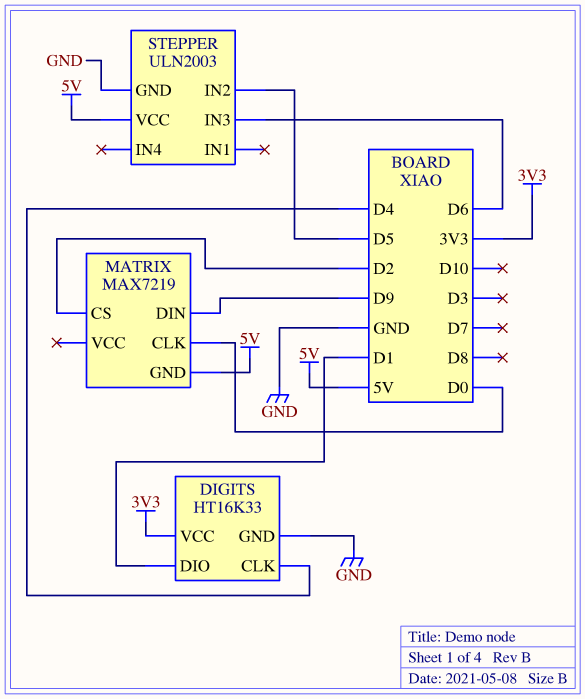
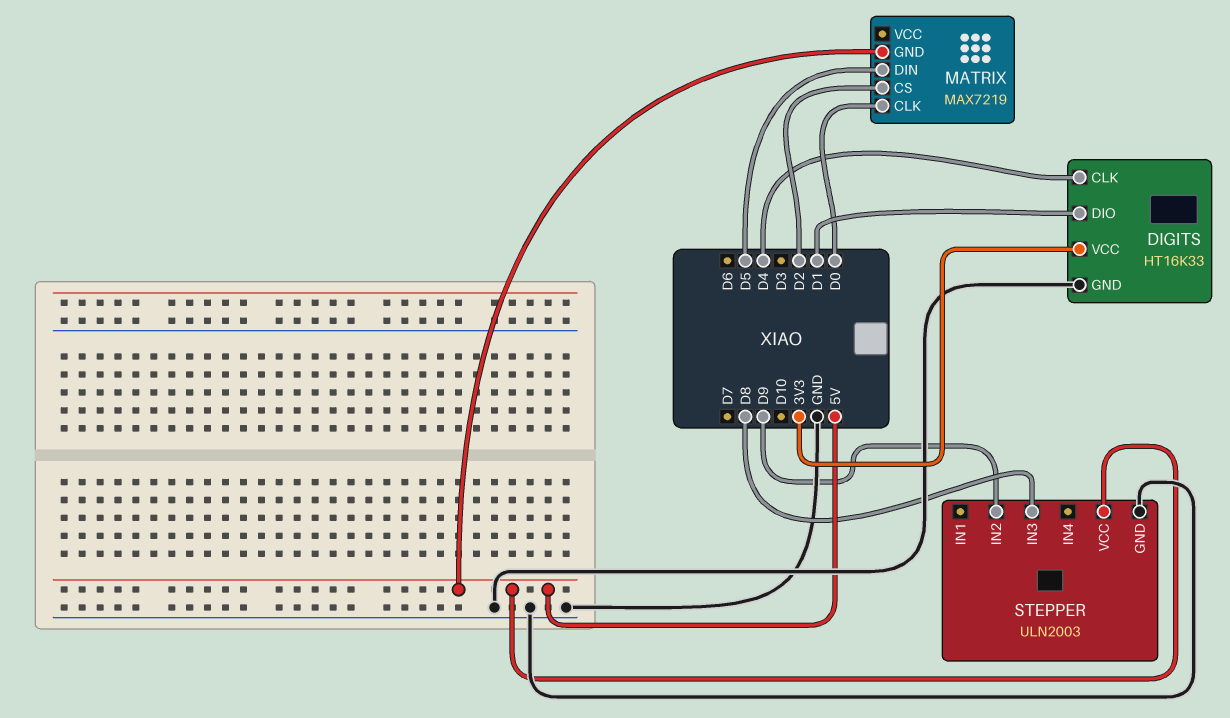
MATRIX pin DIN: D9 -> D5
STEPPER pin IN2: D5 -> D9
STEPPER pin IN3: D6 -> D8

